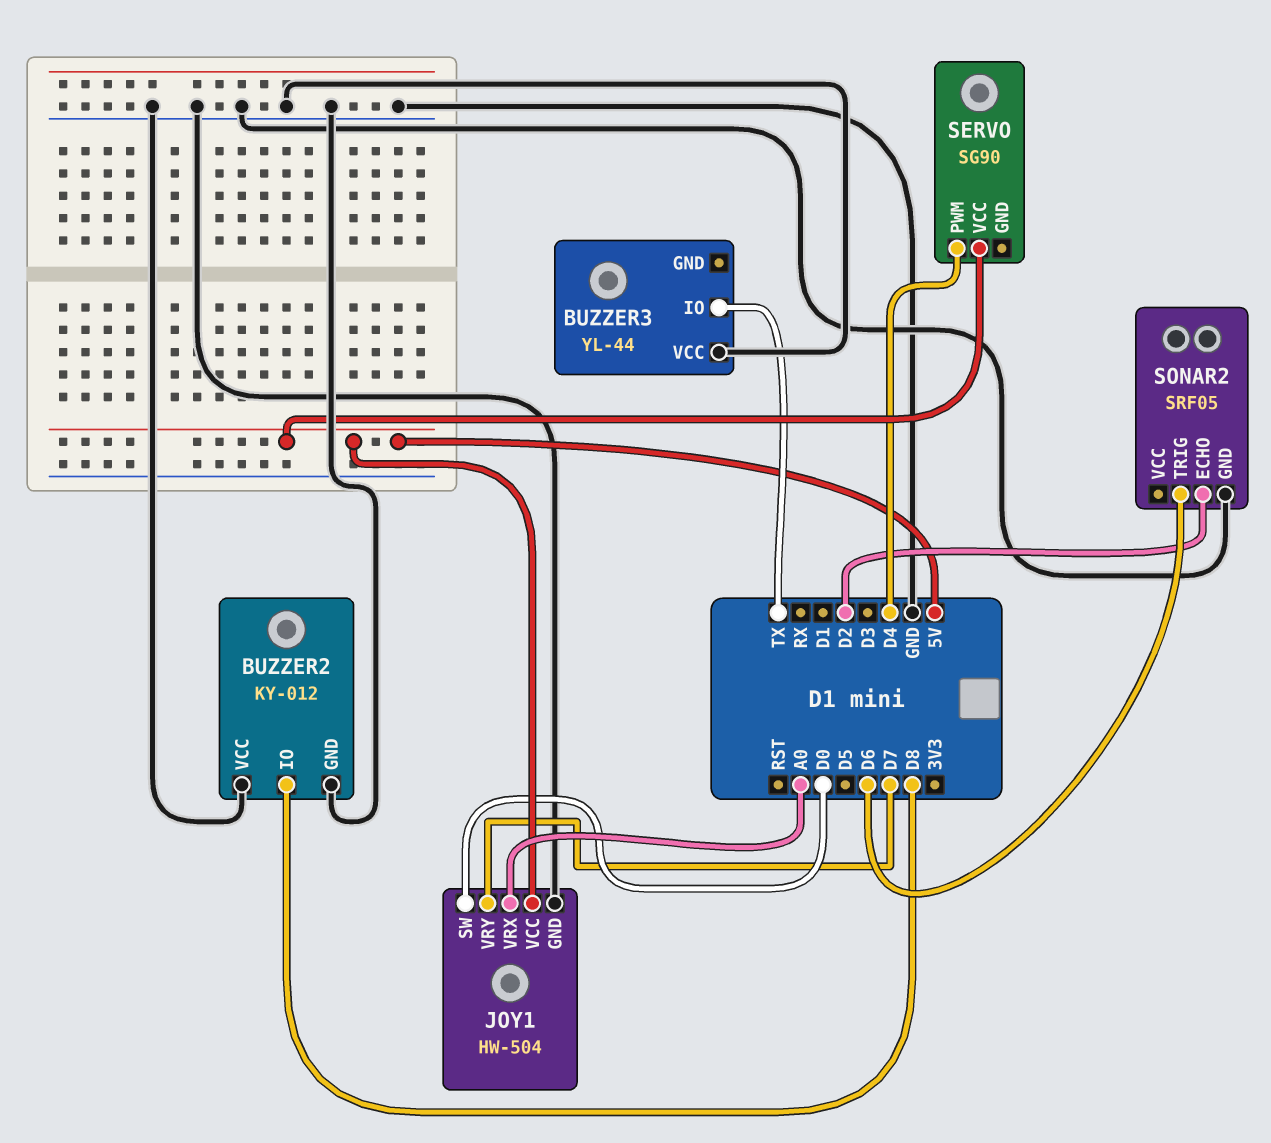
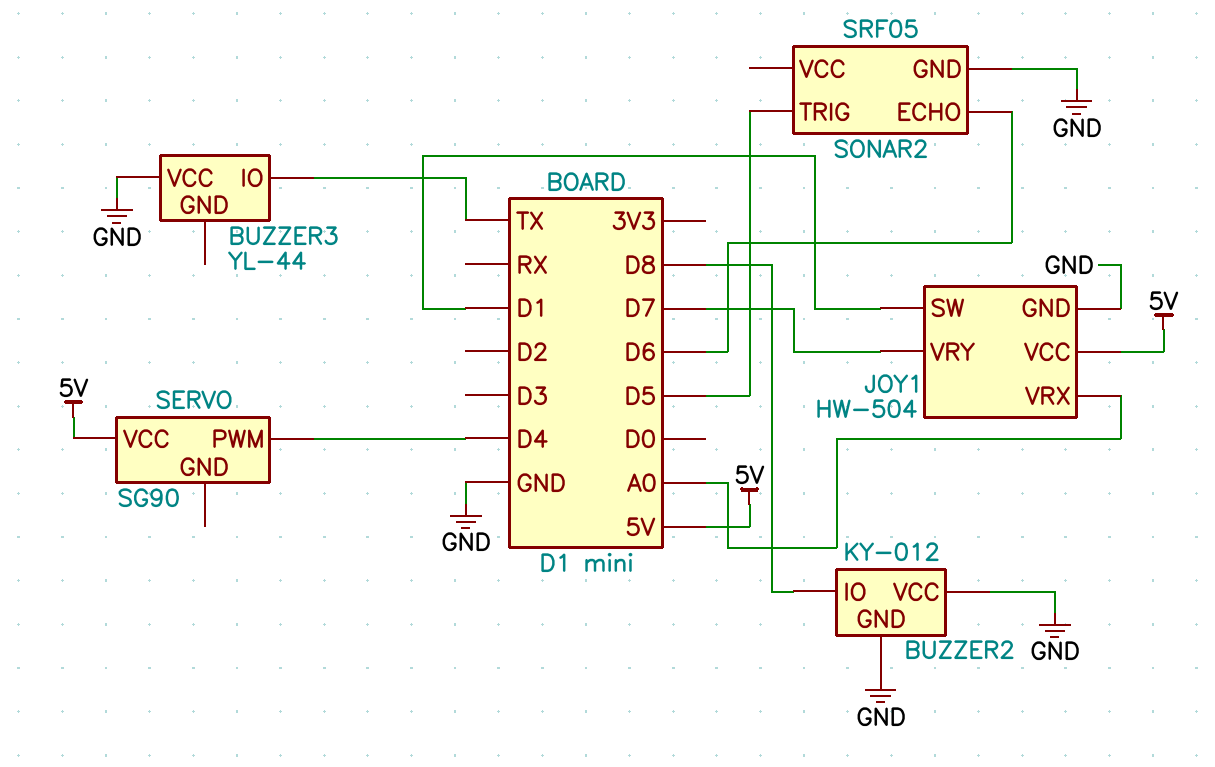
JOY1 pin SW: D0 -> D1
SONAR2 pin ECHO: D2 -> D6
SONAR2 pin TRIG: D6 -> D5

